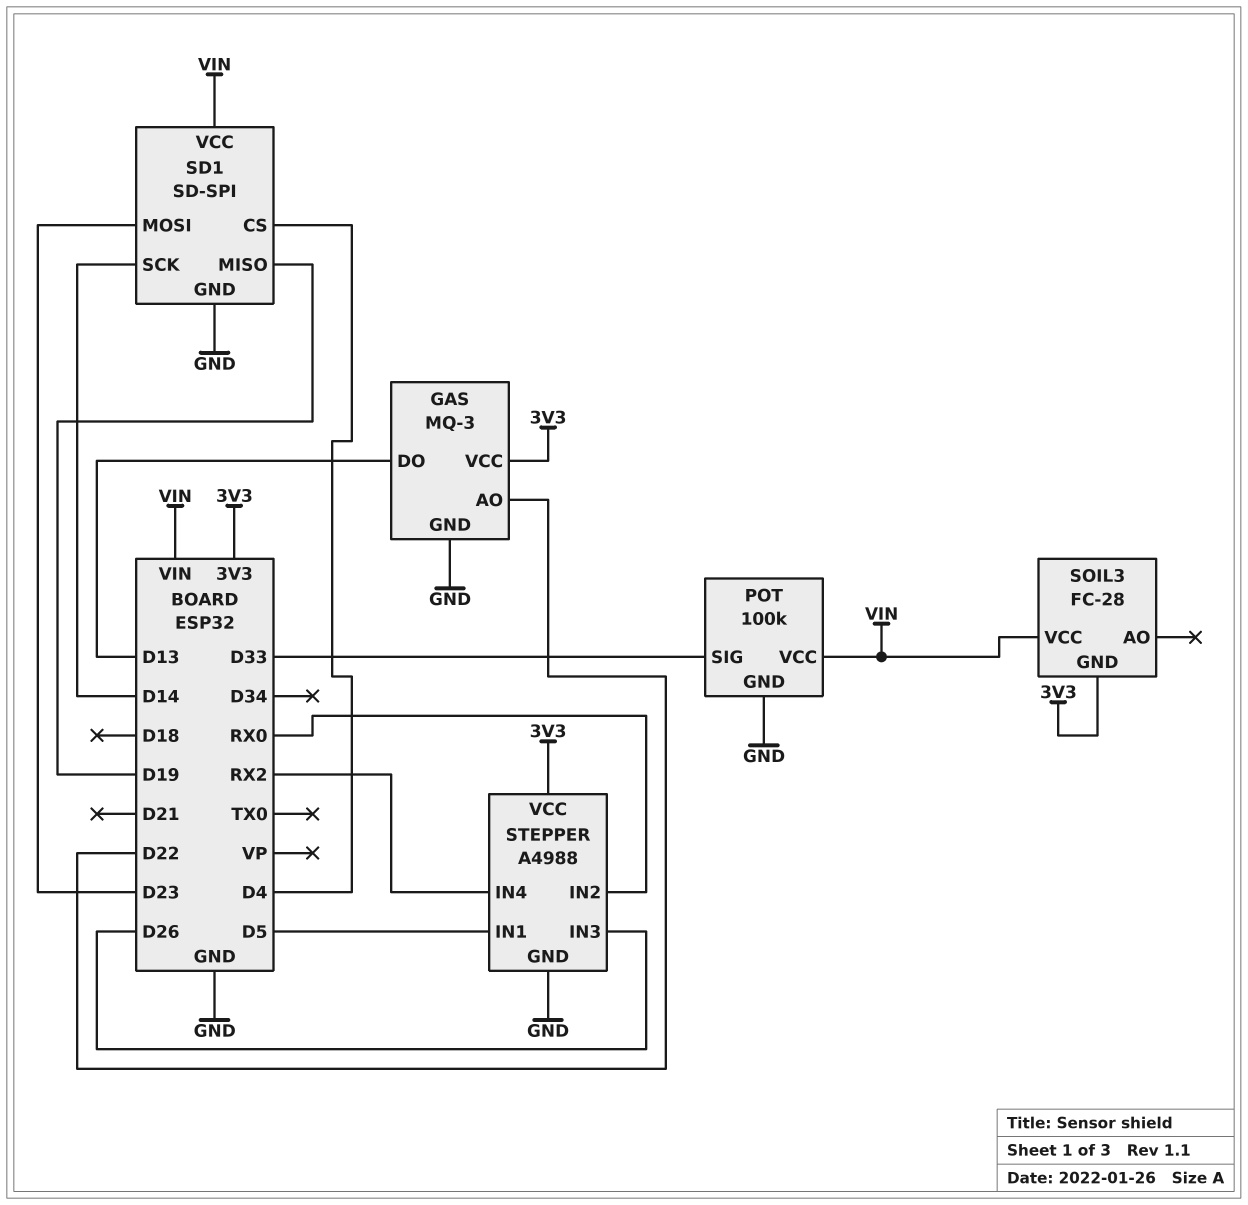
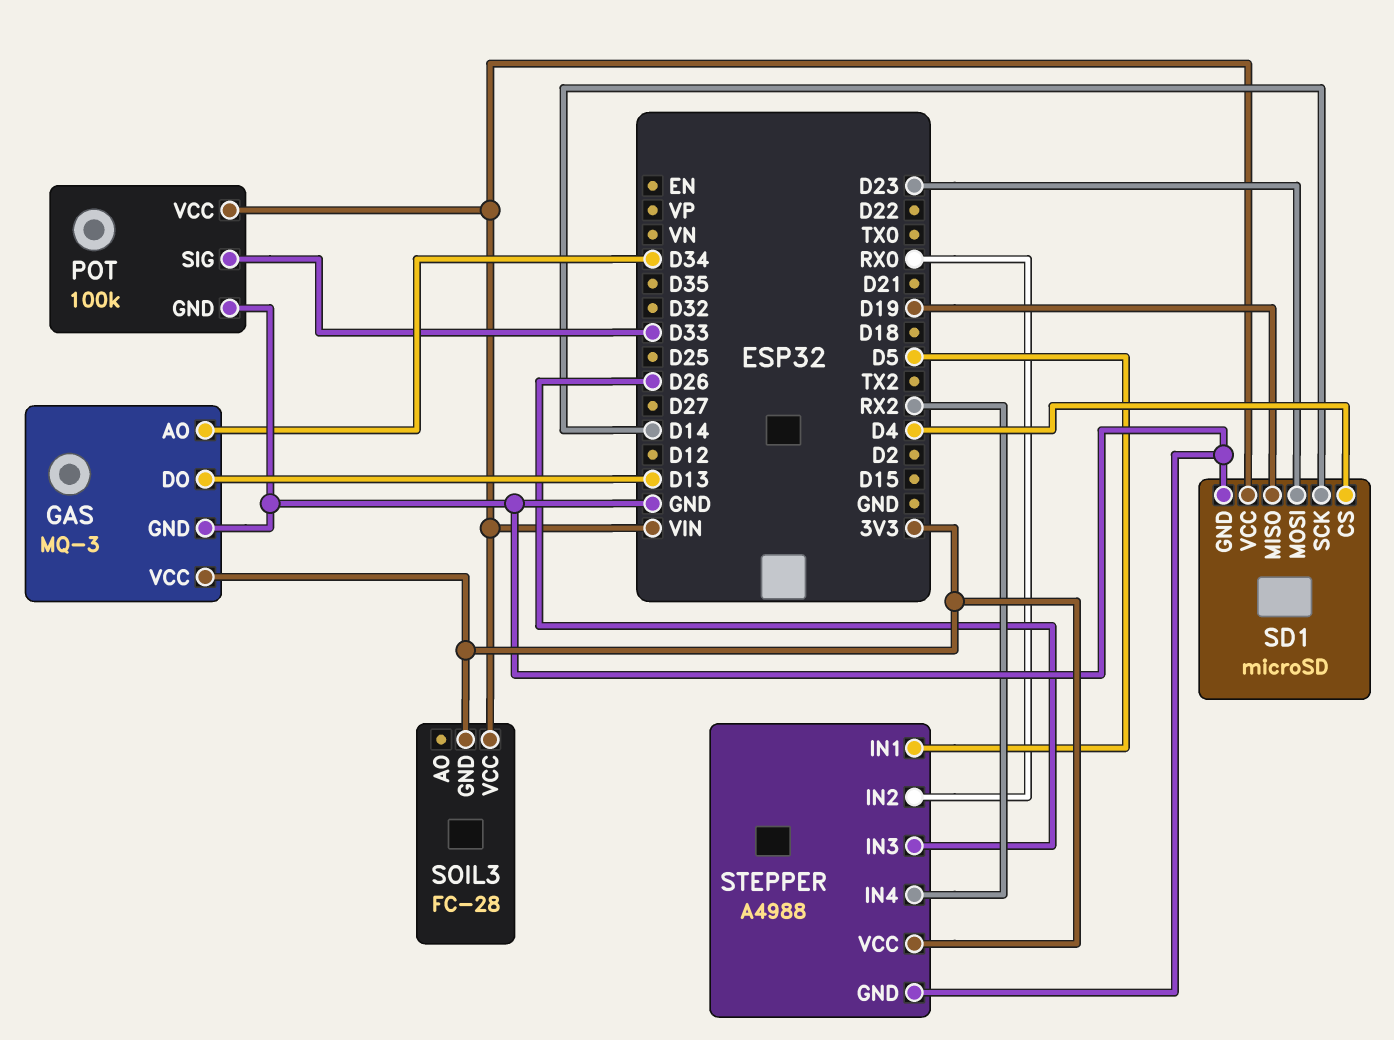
GAS pin AO: D22 -> D34
SD1: SD-SPI -> microSD

